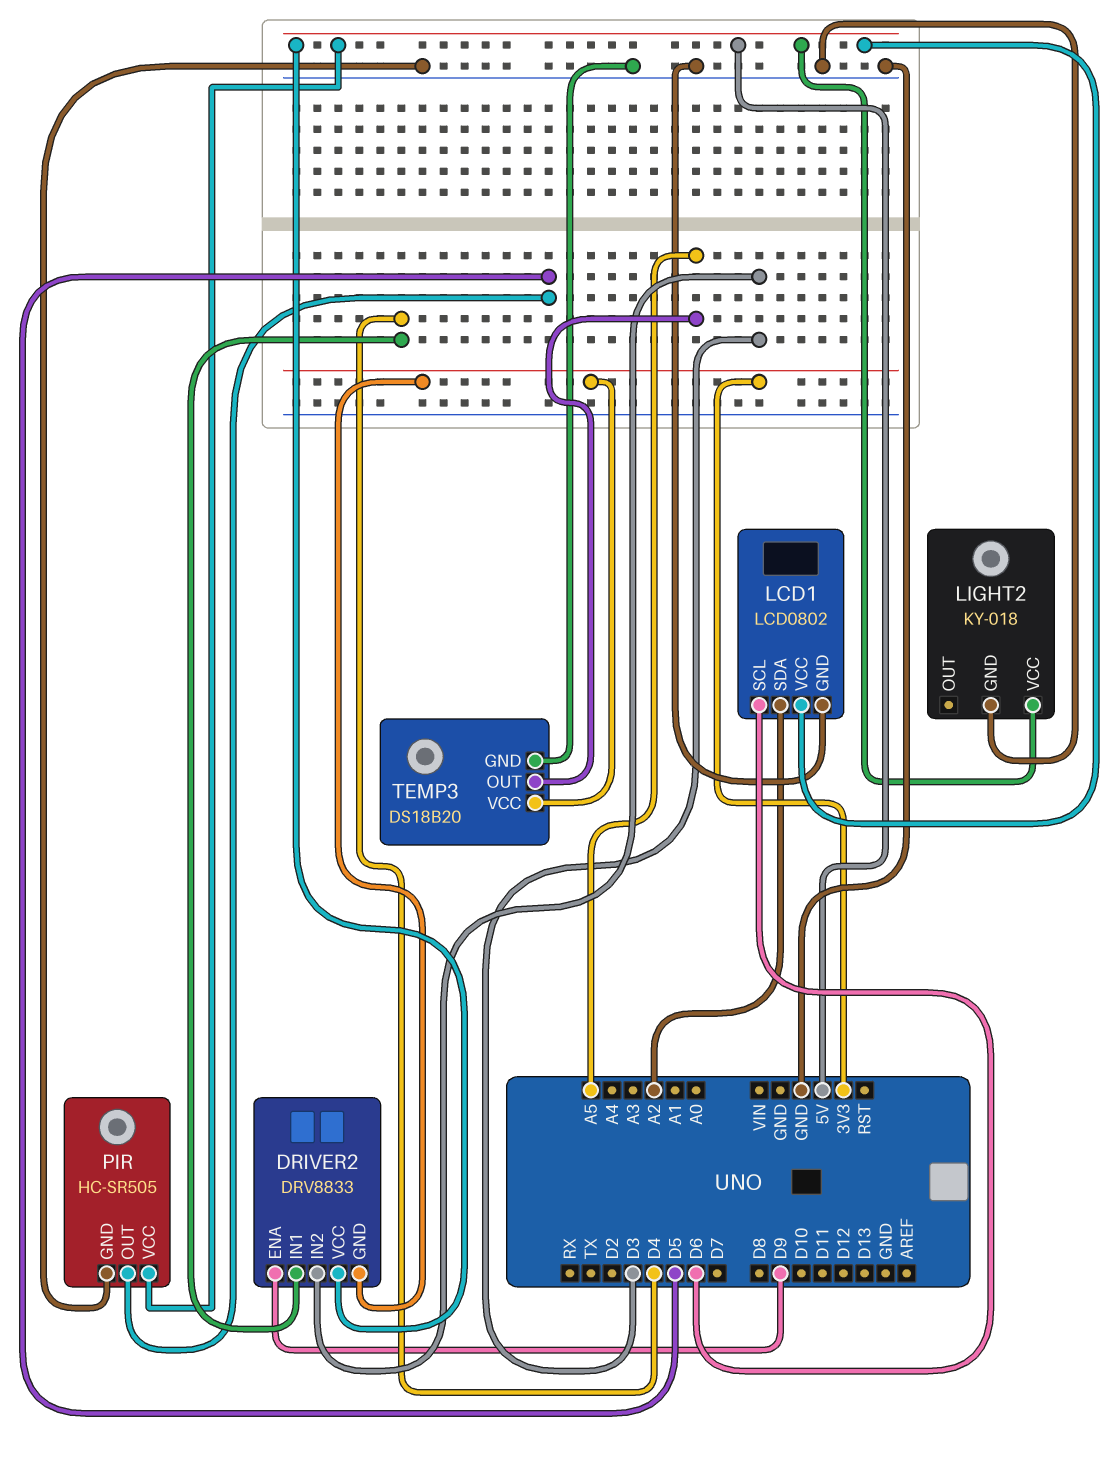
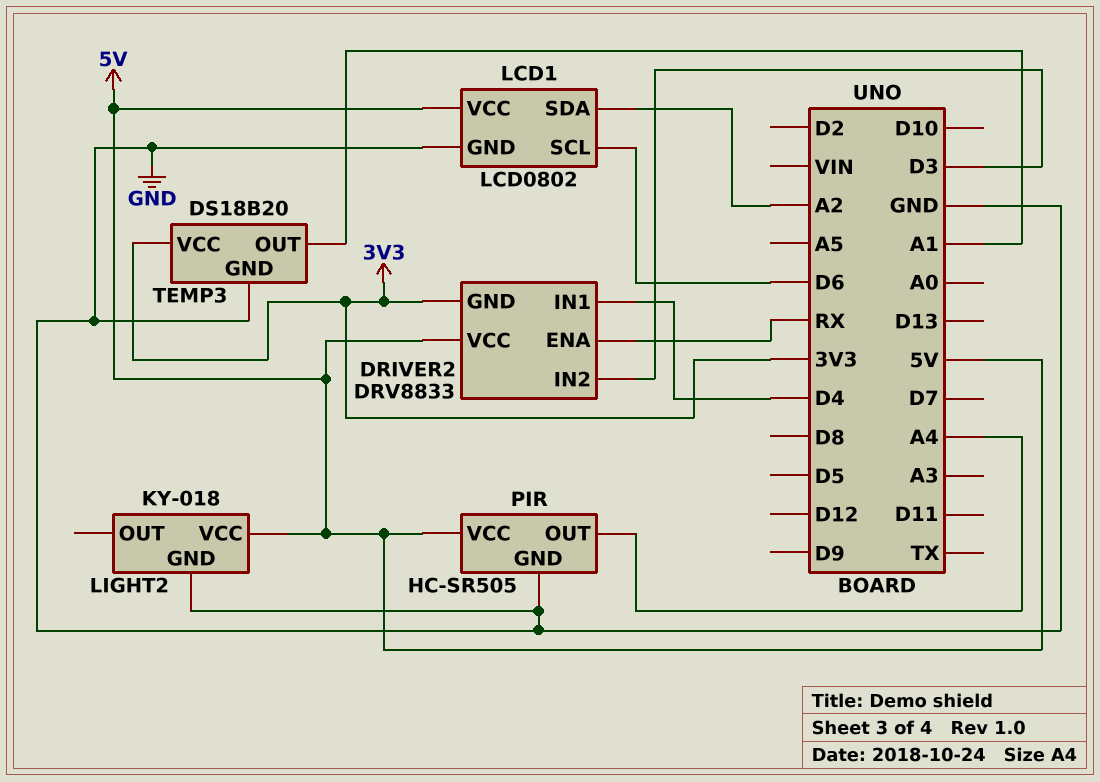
DRIVER2 pin ENA: D9 -> RX
PIR pin OUT: D5 -> A4
TEMP3 pin OUT: A5 -> A1

